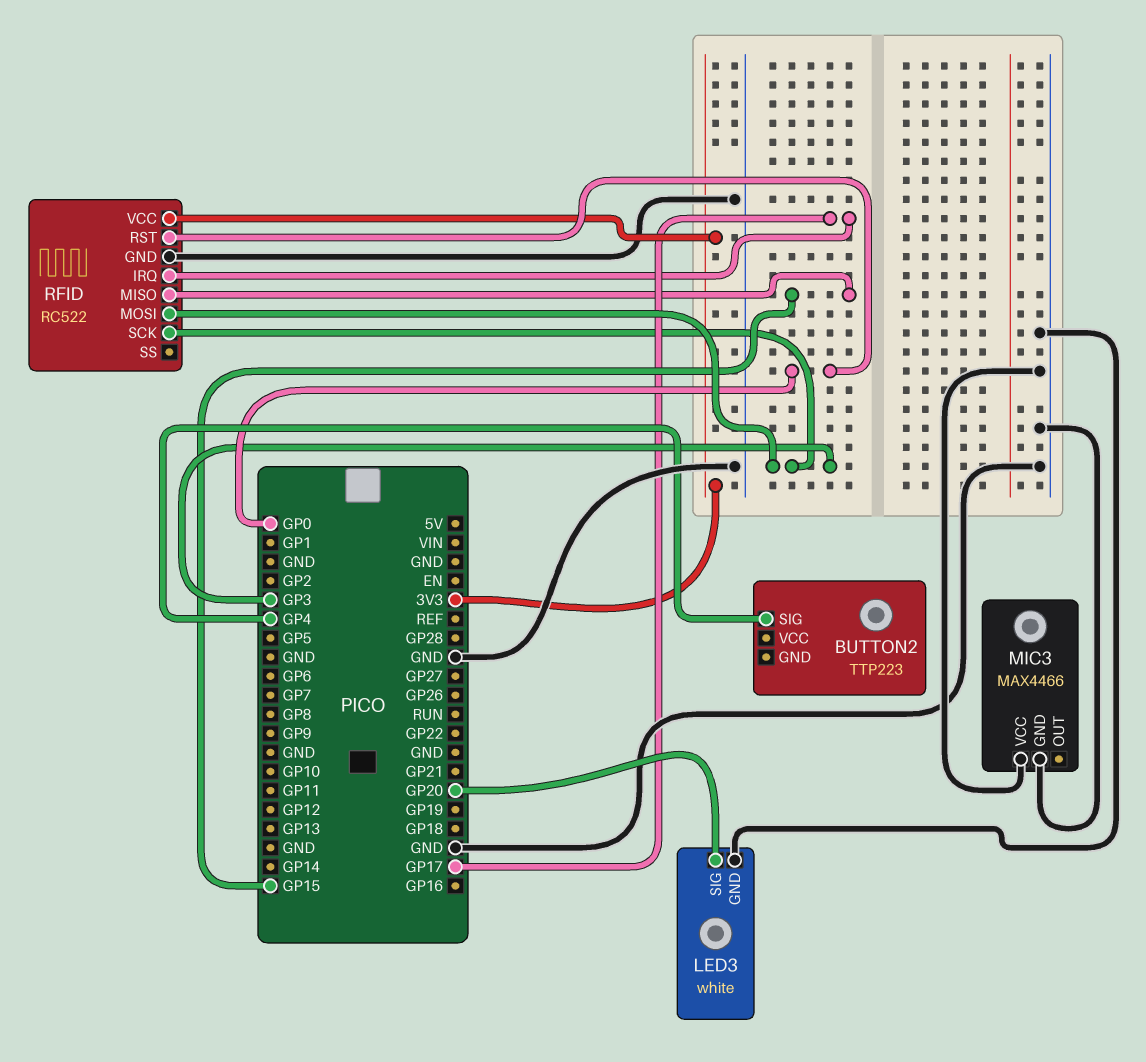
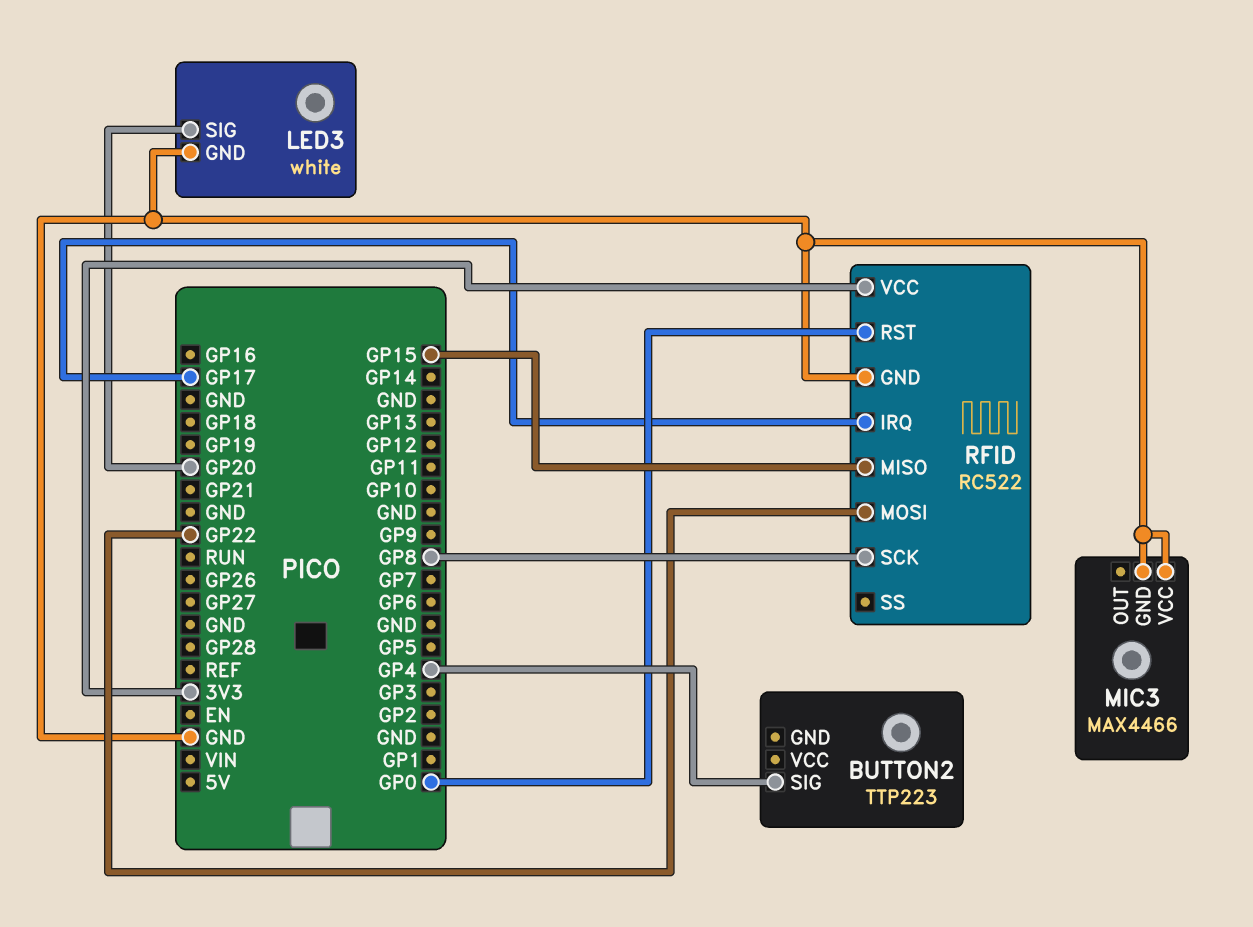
RFID pin MOSI: GP3 -> GP22
RFID pin SCK: GP3 -> GP8

